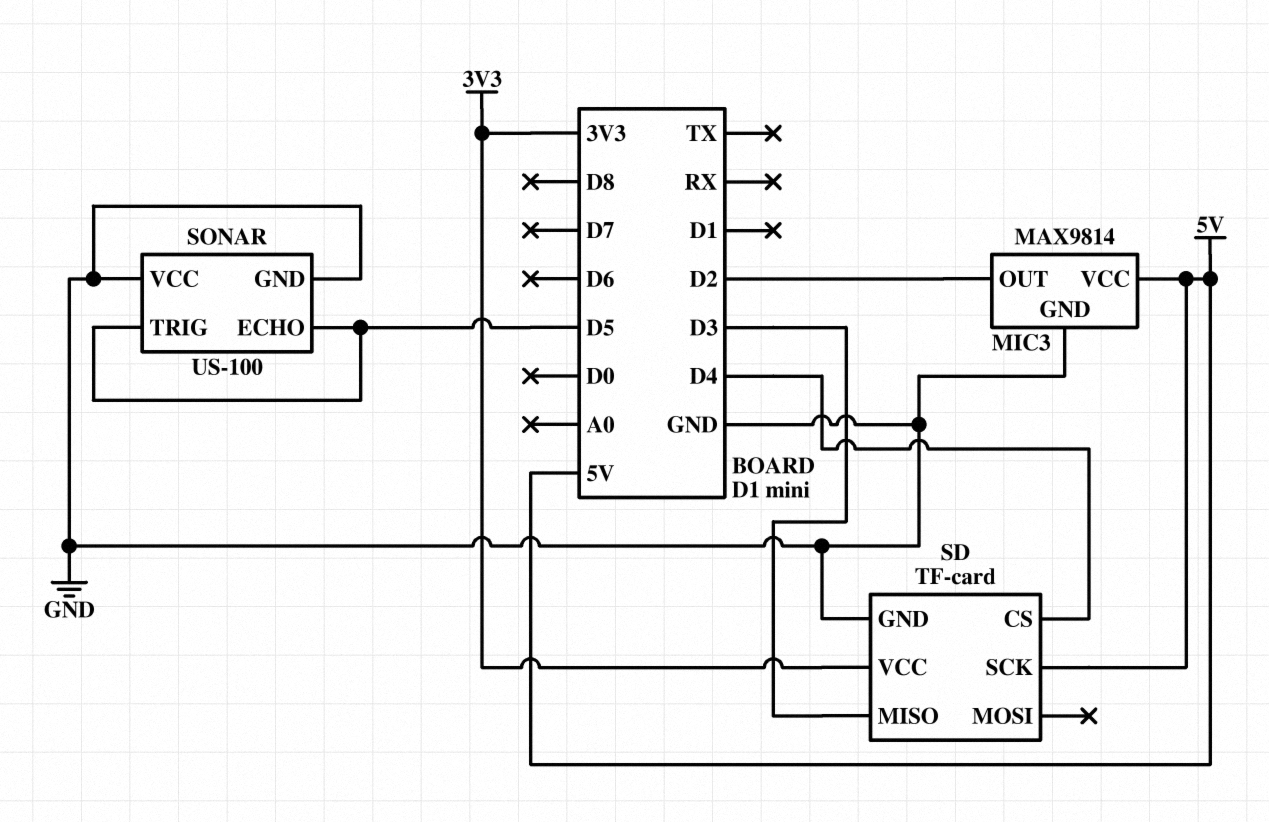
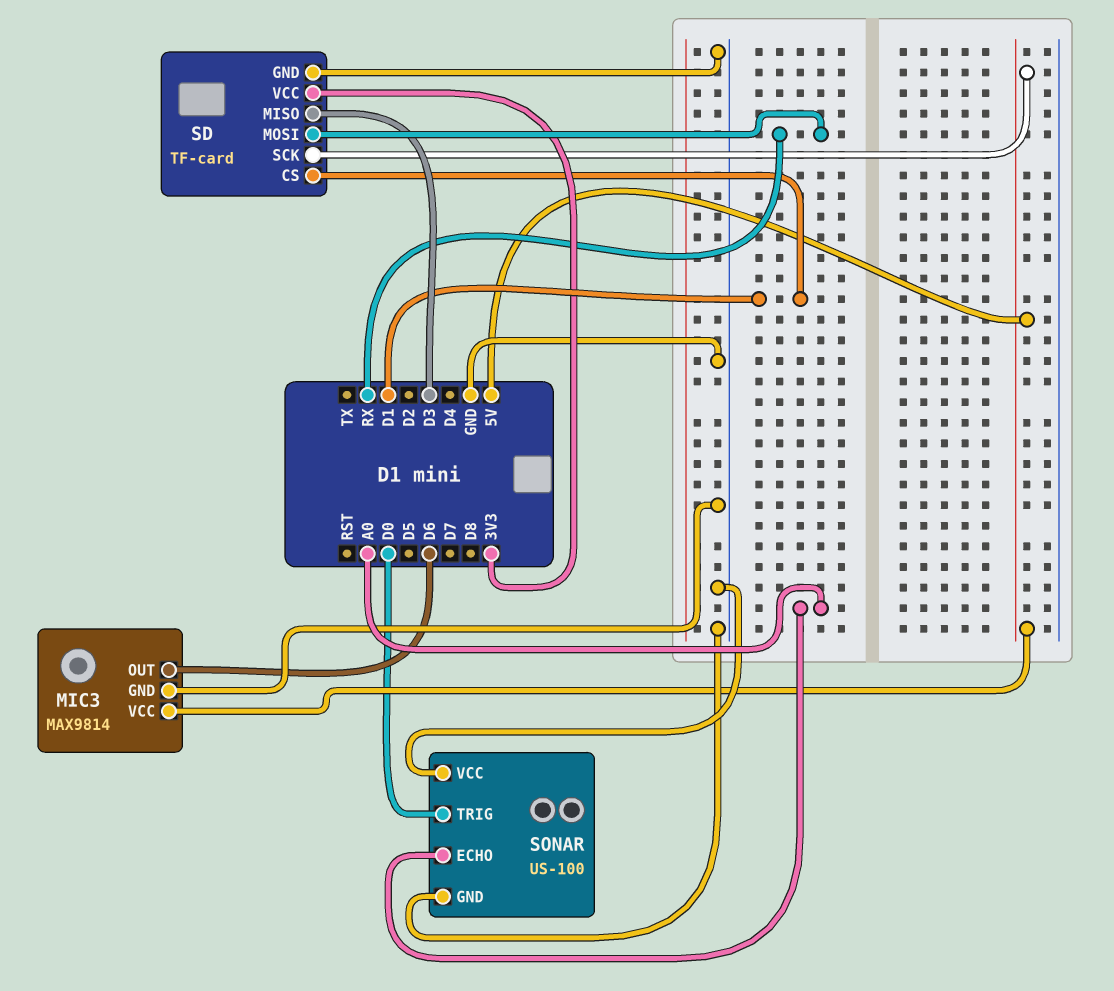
MIC3 pin OUT: D2 -> D6
SD pin CS: D4 -> D1
SD pin MOSI: none -> RX
SONAR pin ECHO: D5 -> A0
SONAR pin TRIG: D5 -> D0

